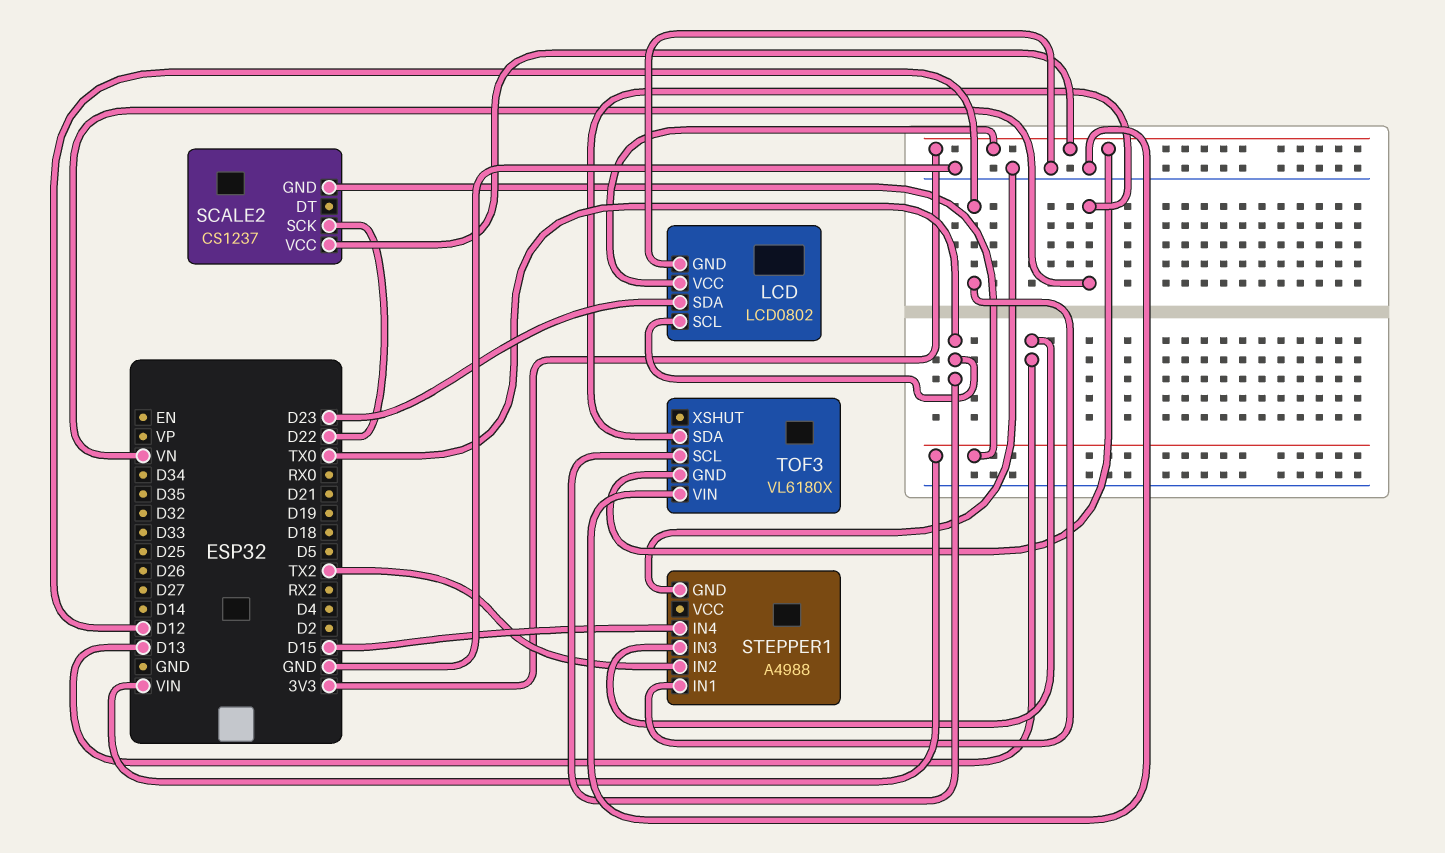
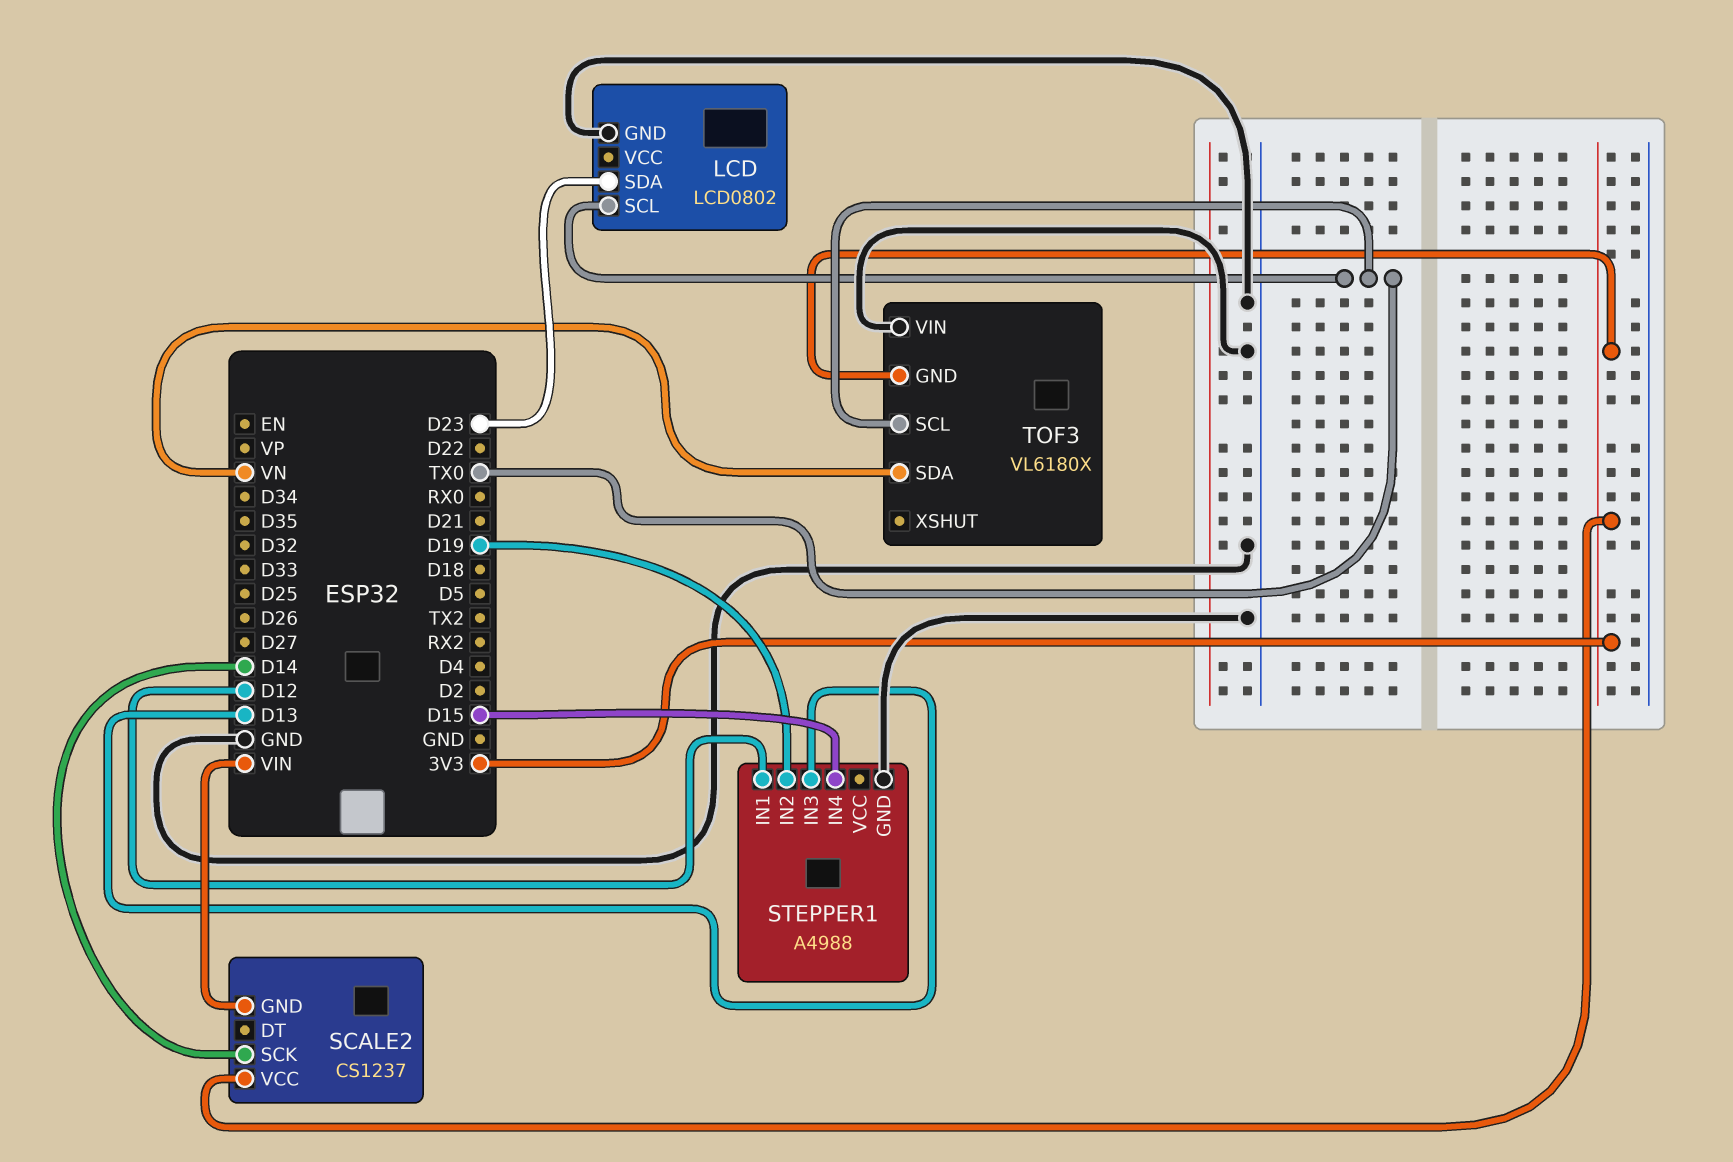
LCD pin VCC: 3V3 -> none
SCALE2 pin SCK: D22 -> D14
STEPPER1 pin IN2: TX2 -> D19

